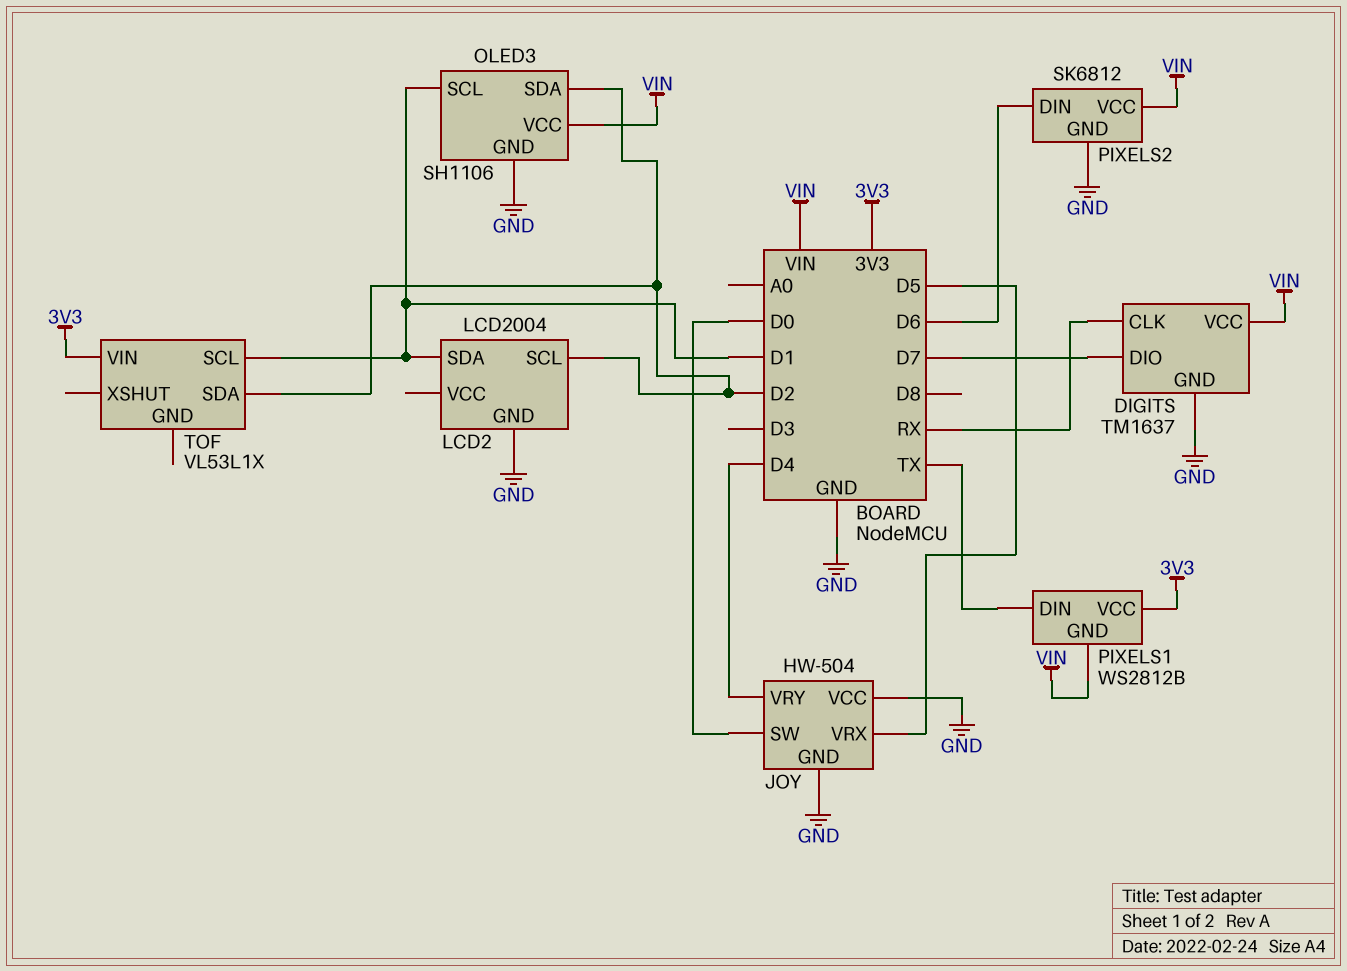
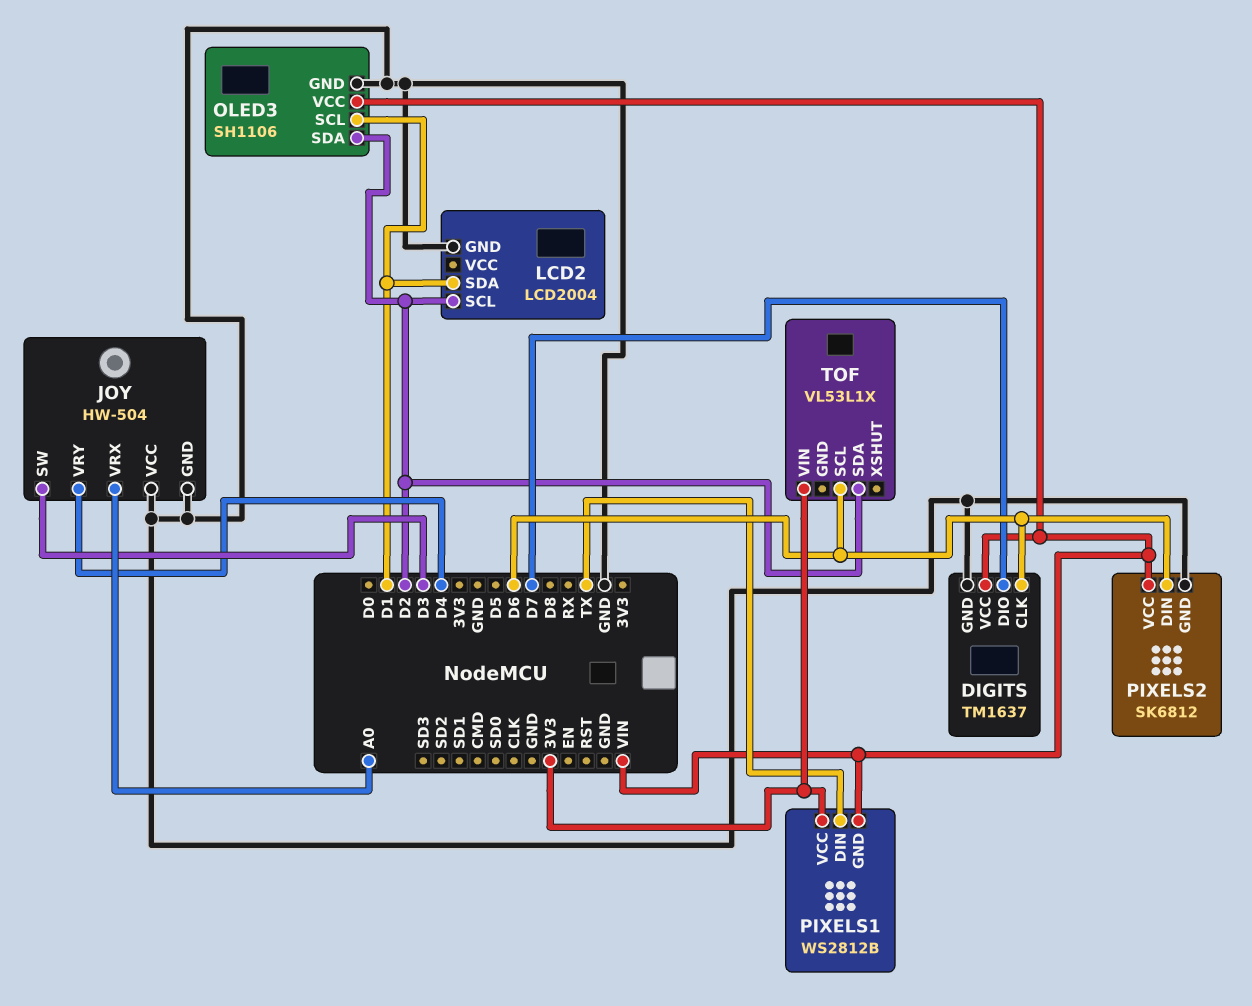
DIGITS pin CLK: RX -> D6
JOY pin SW: D0 -> D3
JOY pin VRX: D5 -> A0
TOF pin SCL: D1 -> D6

